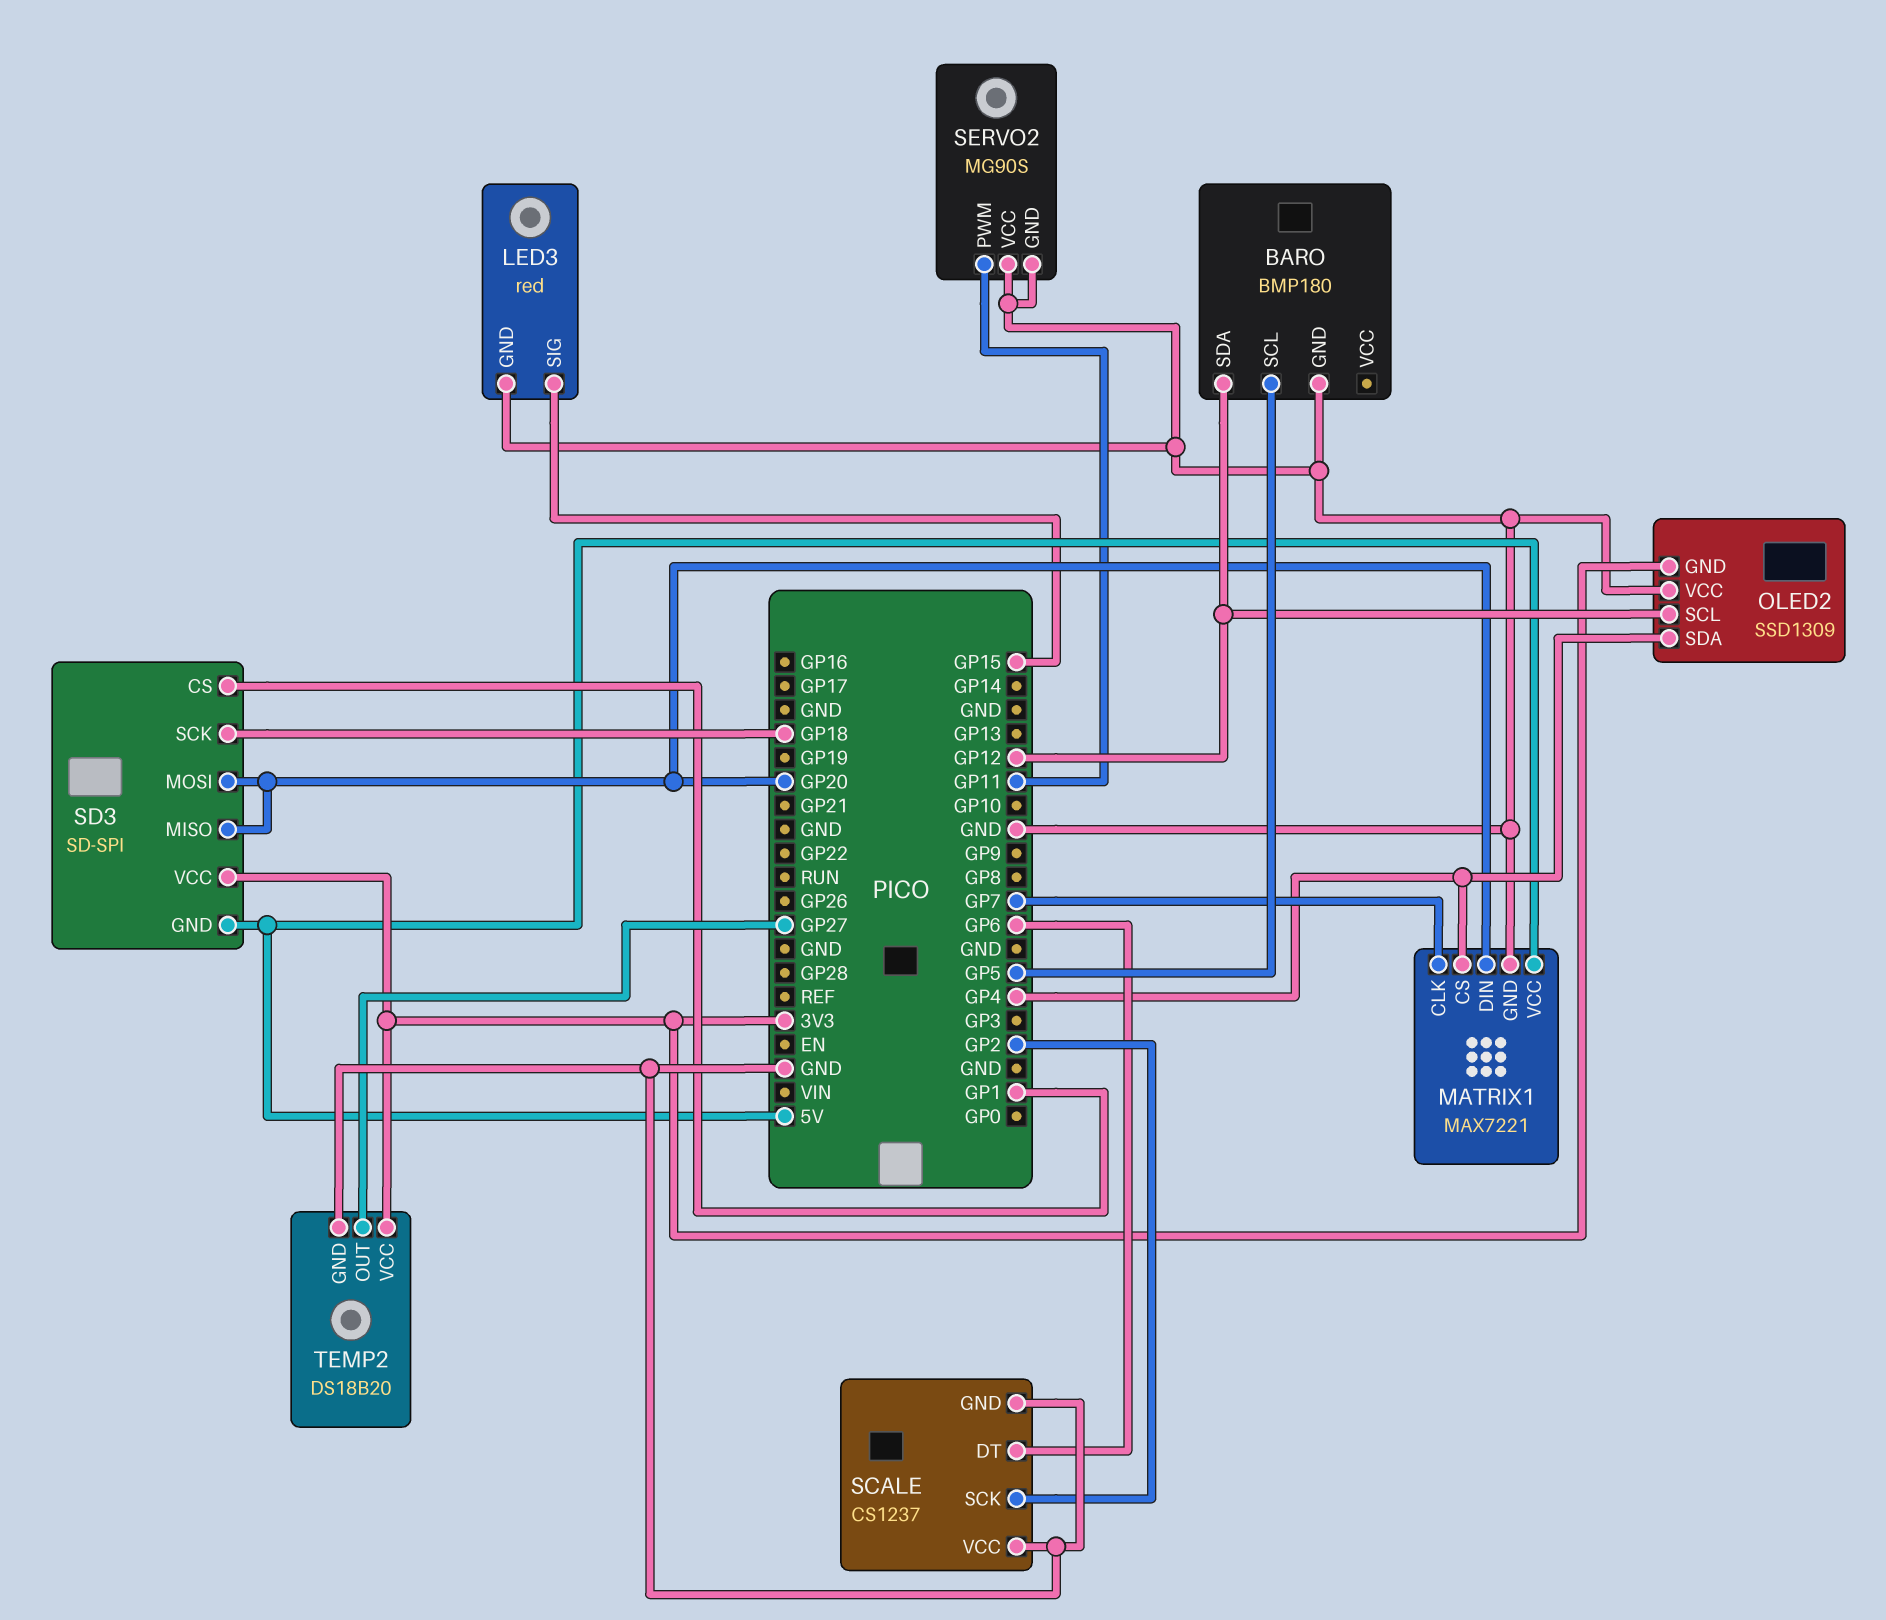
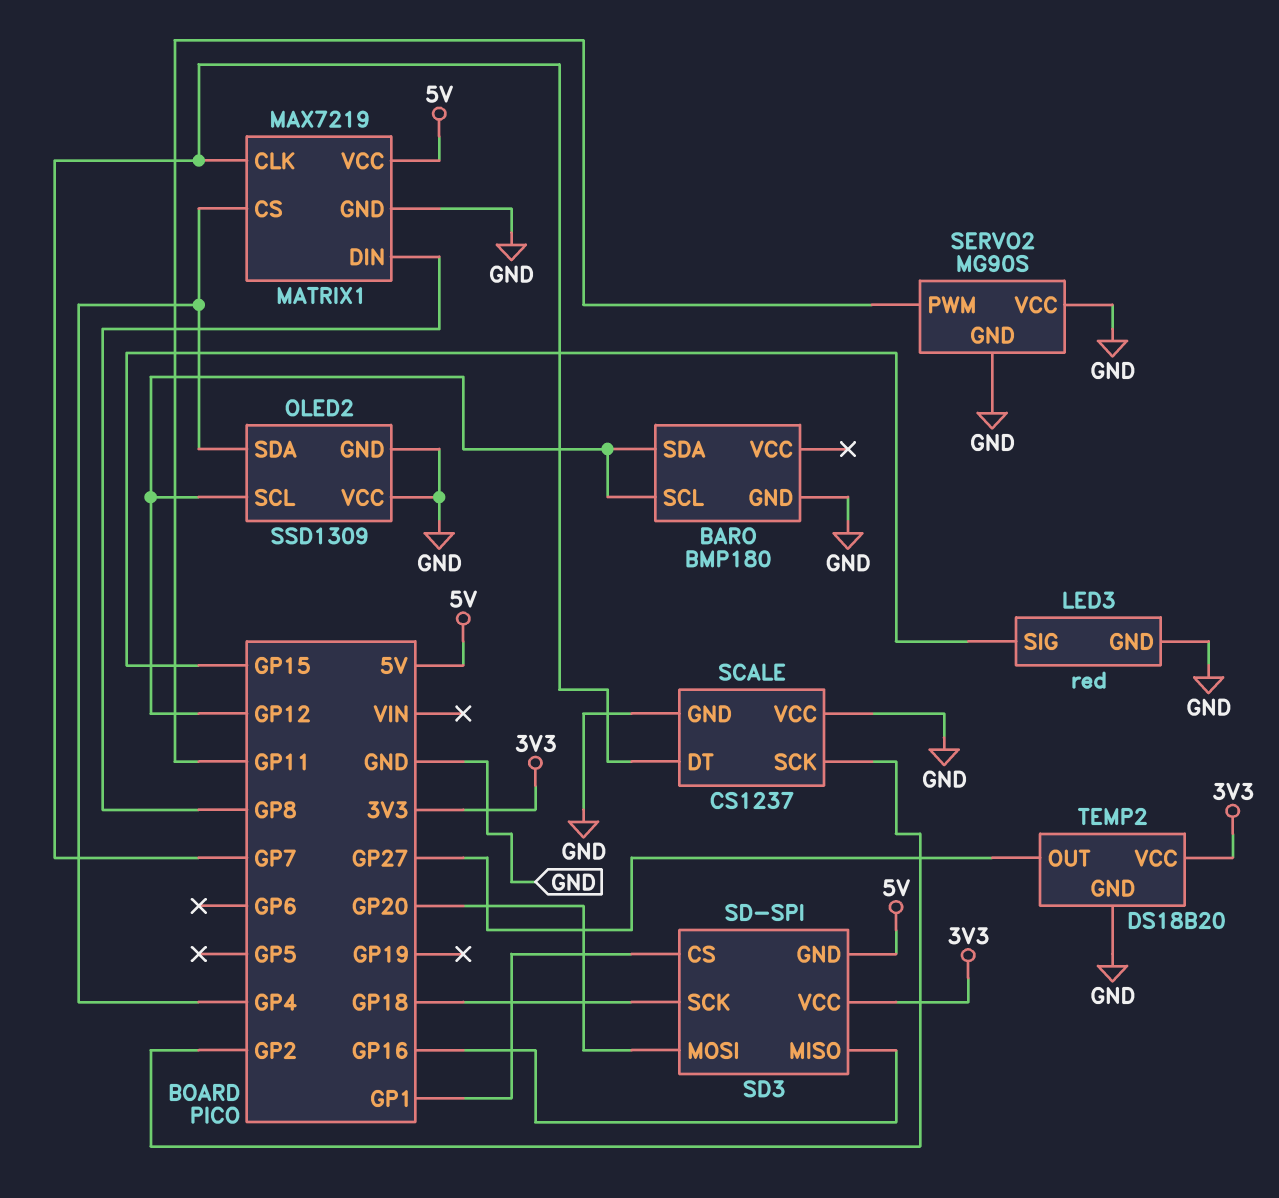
BARO pin SCL: GP5 -> GP12
MATRIX1: MAX7221 -> MAX7219
MATRIX1 pin DIN: GP20 -> GP8
OLED2 pin GND: 3V3 -> GND
SCALE pin DT: GP6 -> GP7
SD3 pin MISO: GP20 -> GP16

